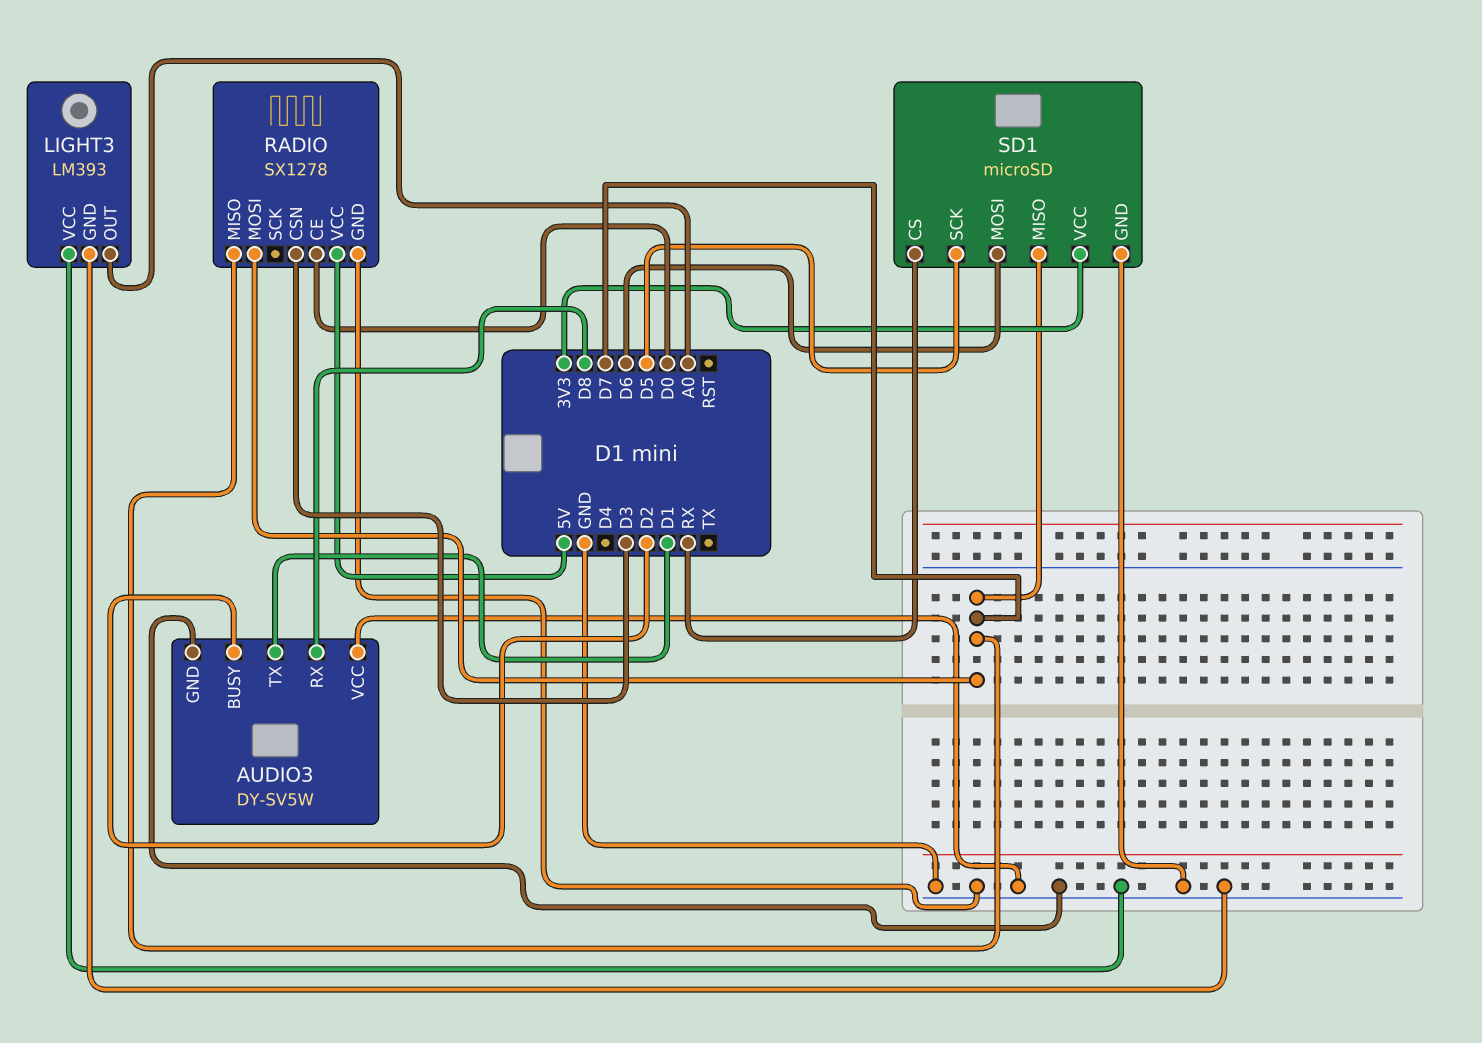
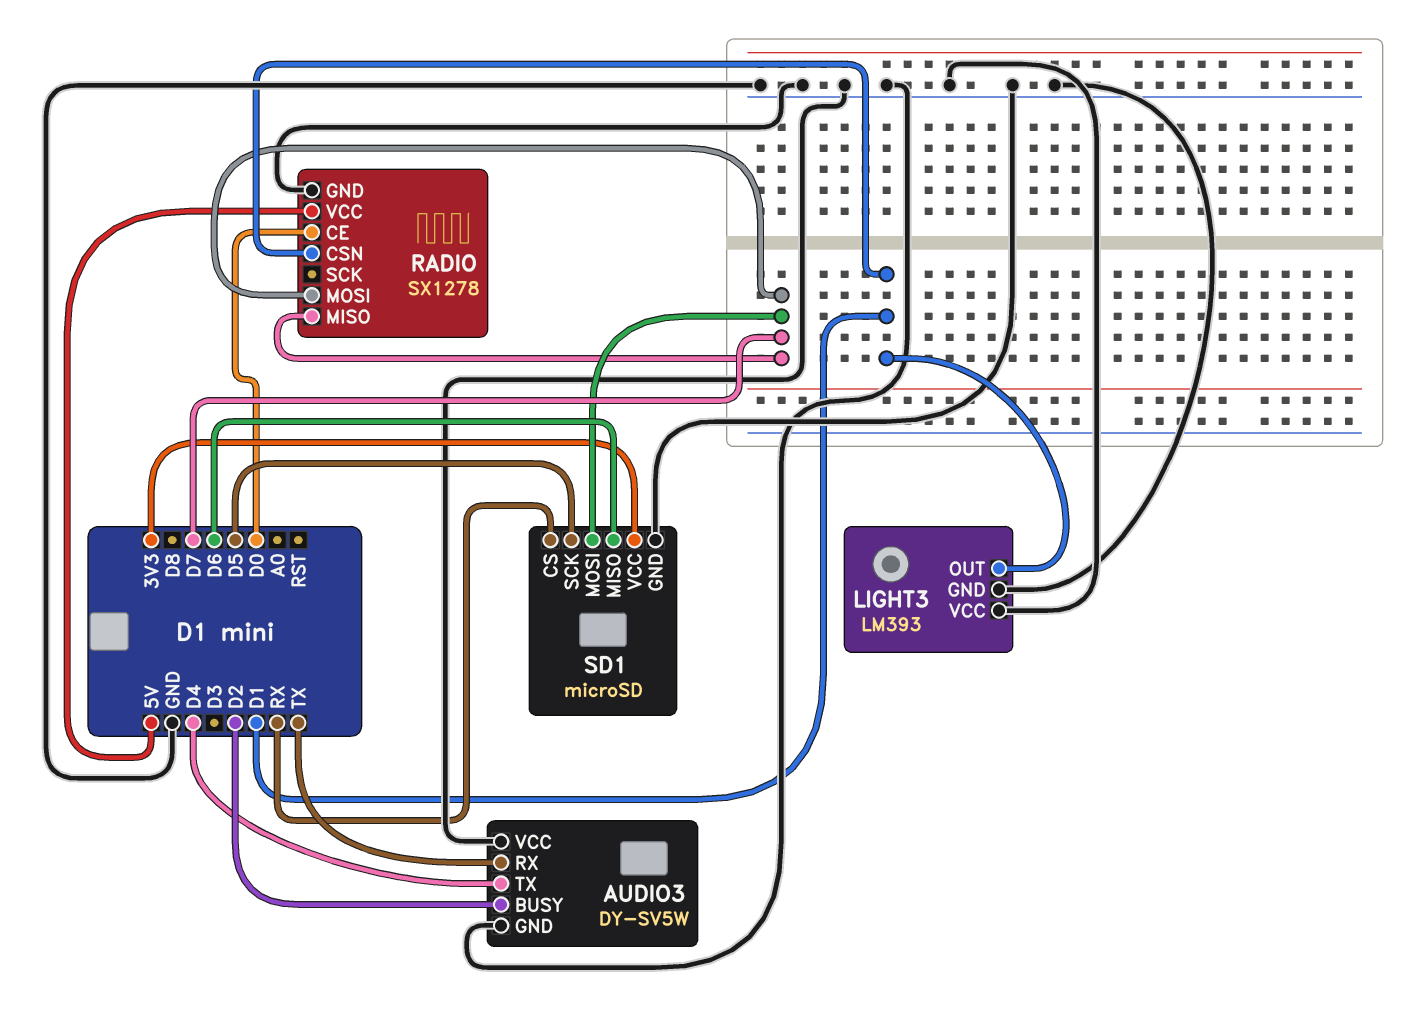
AUDIO3 pin RX: D8 -> TX
AUDIO3 pin TX: D1 -> D4
LIGHT3 pin OUT: A0 -> D1
RADIO pin CSN: D3 -> D1
SD1 pin MISO: D7 -> D6
SD1 pin MOSI: D6 -> D7

